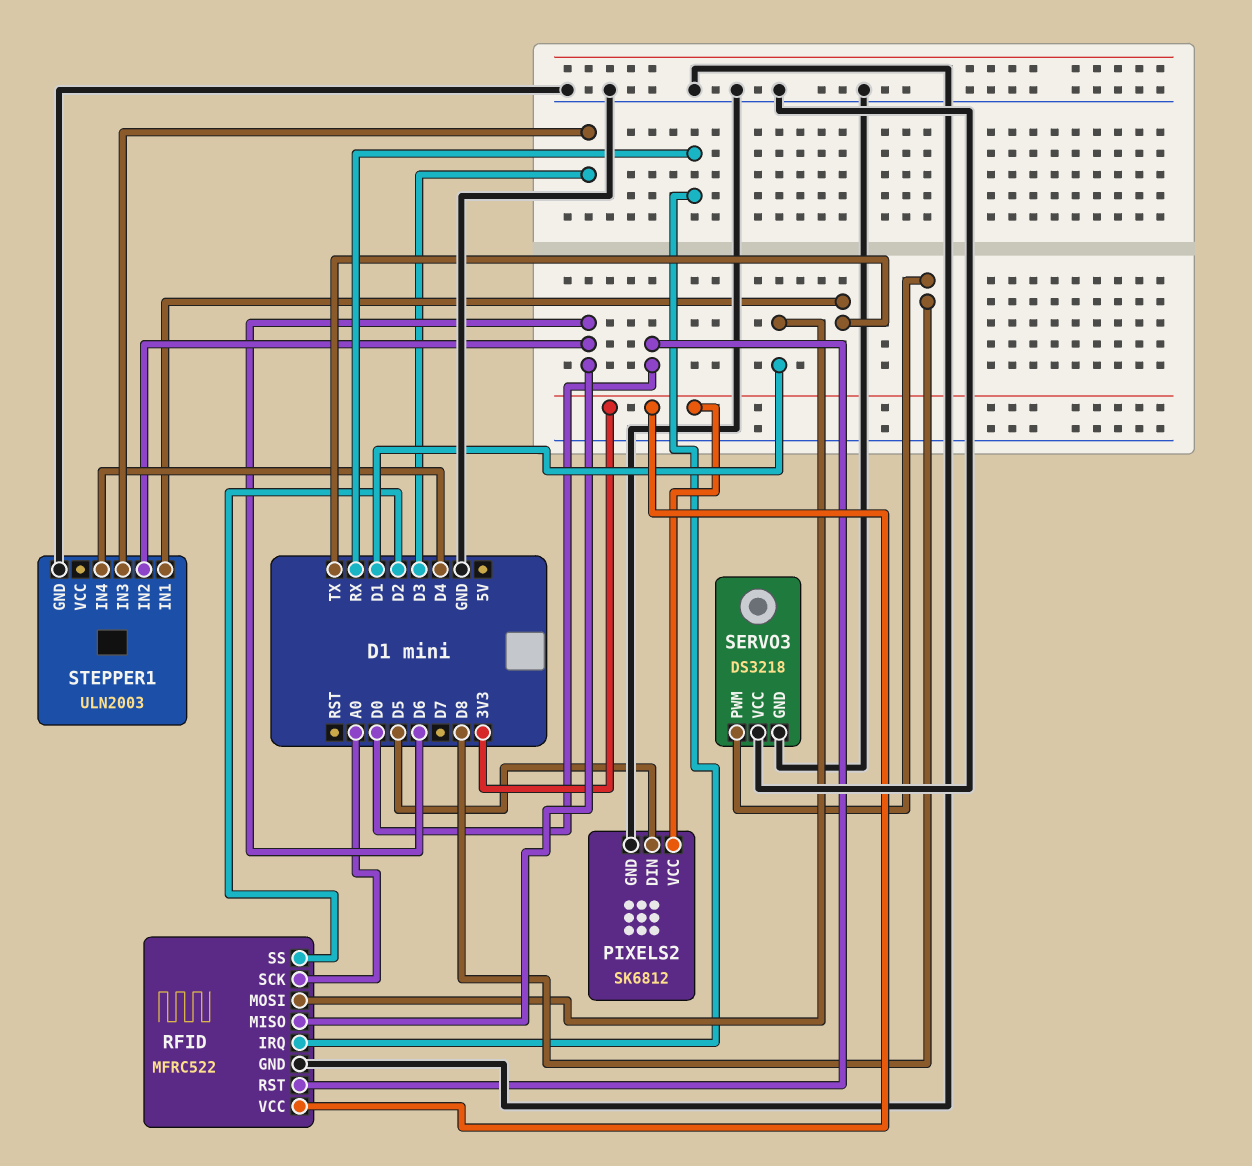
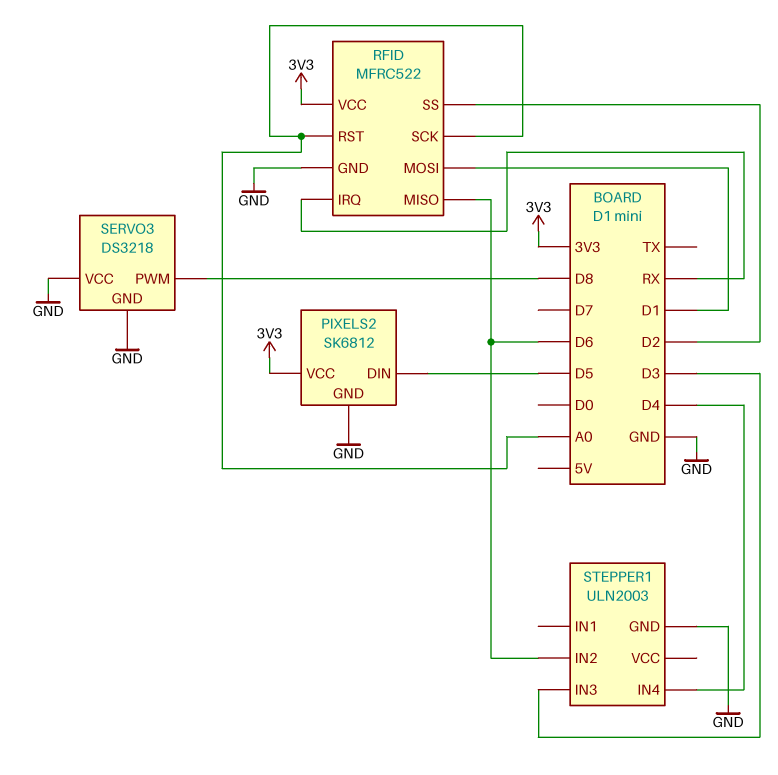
RFID pin RST: D0 -> A0
STEPPER1 pin IN1: TX -> none

